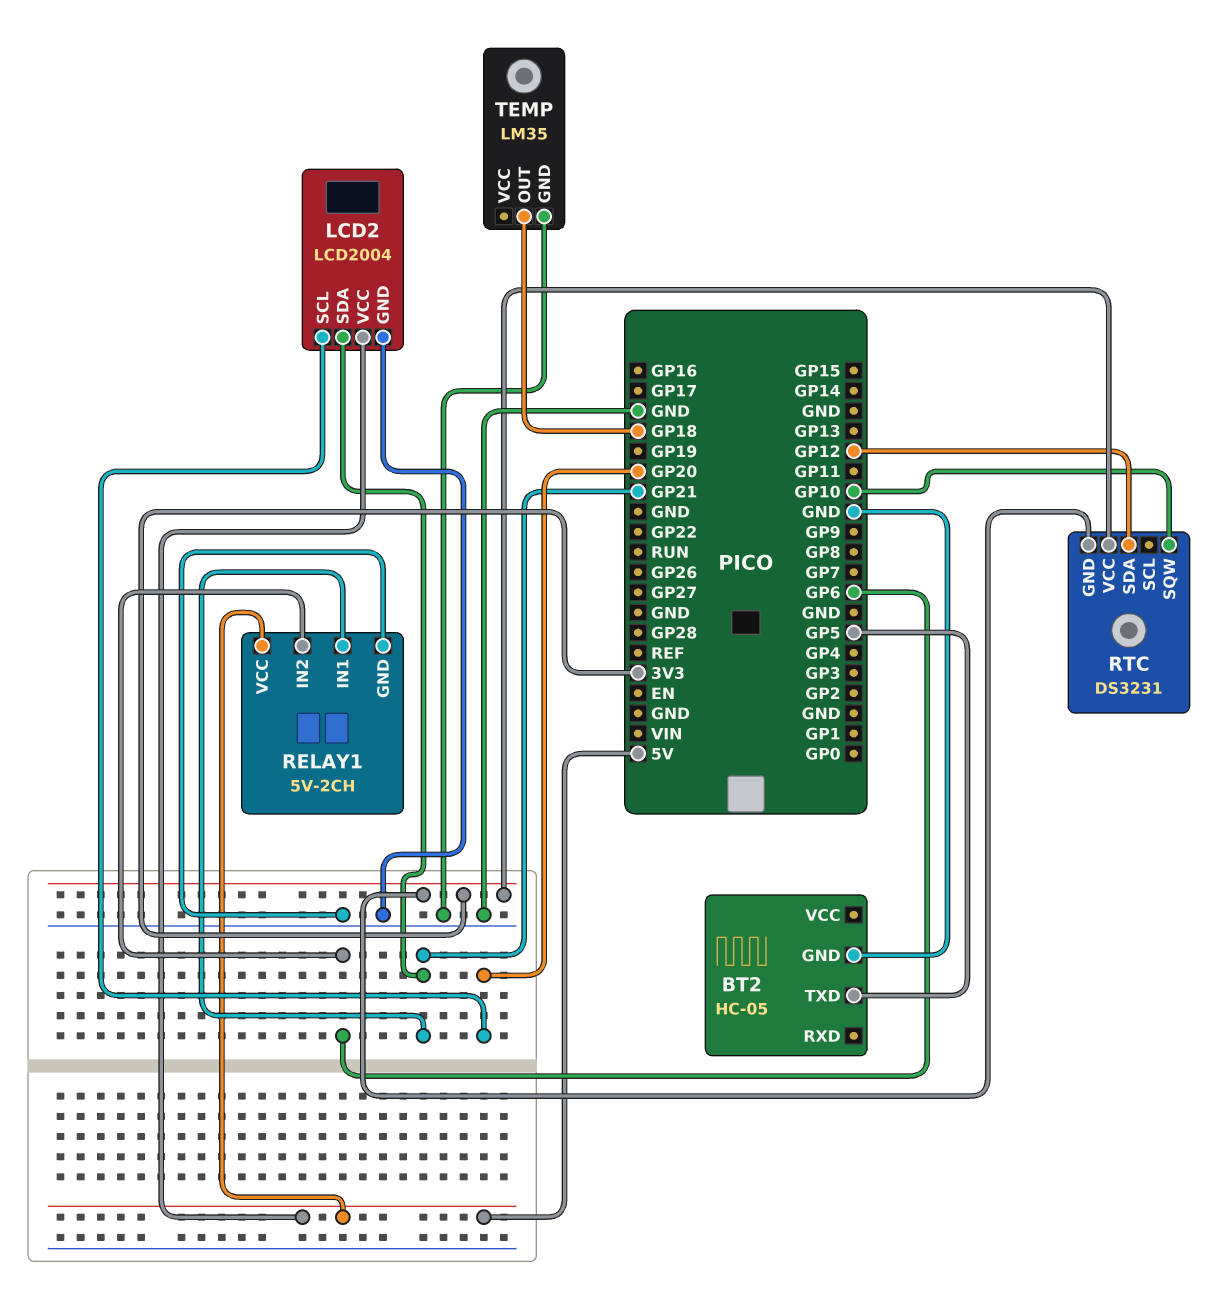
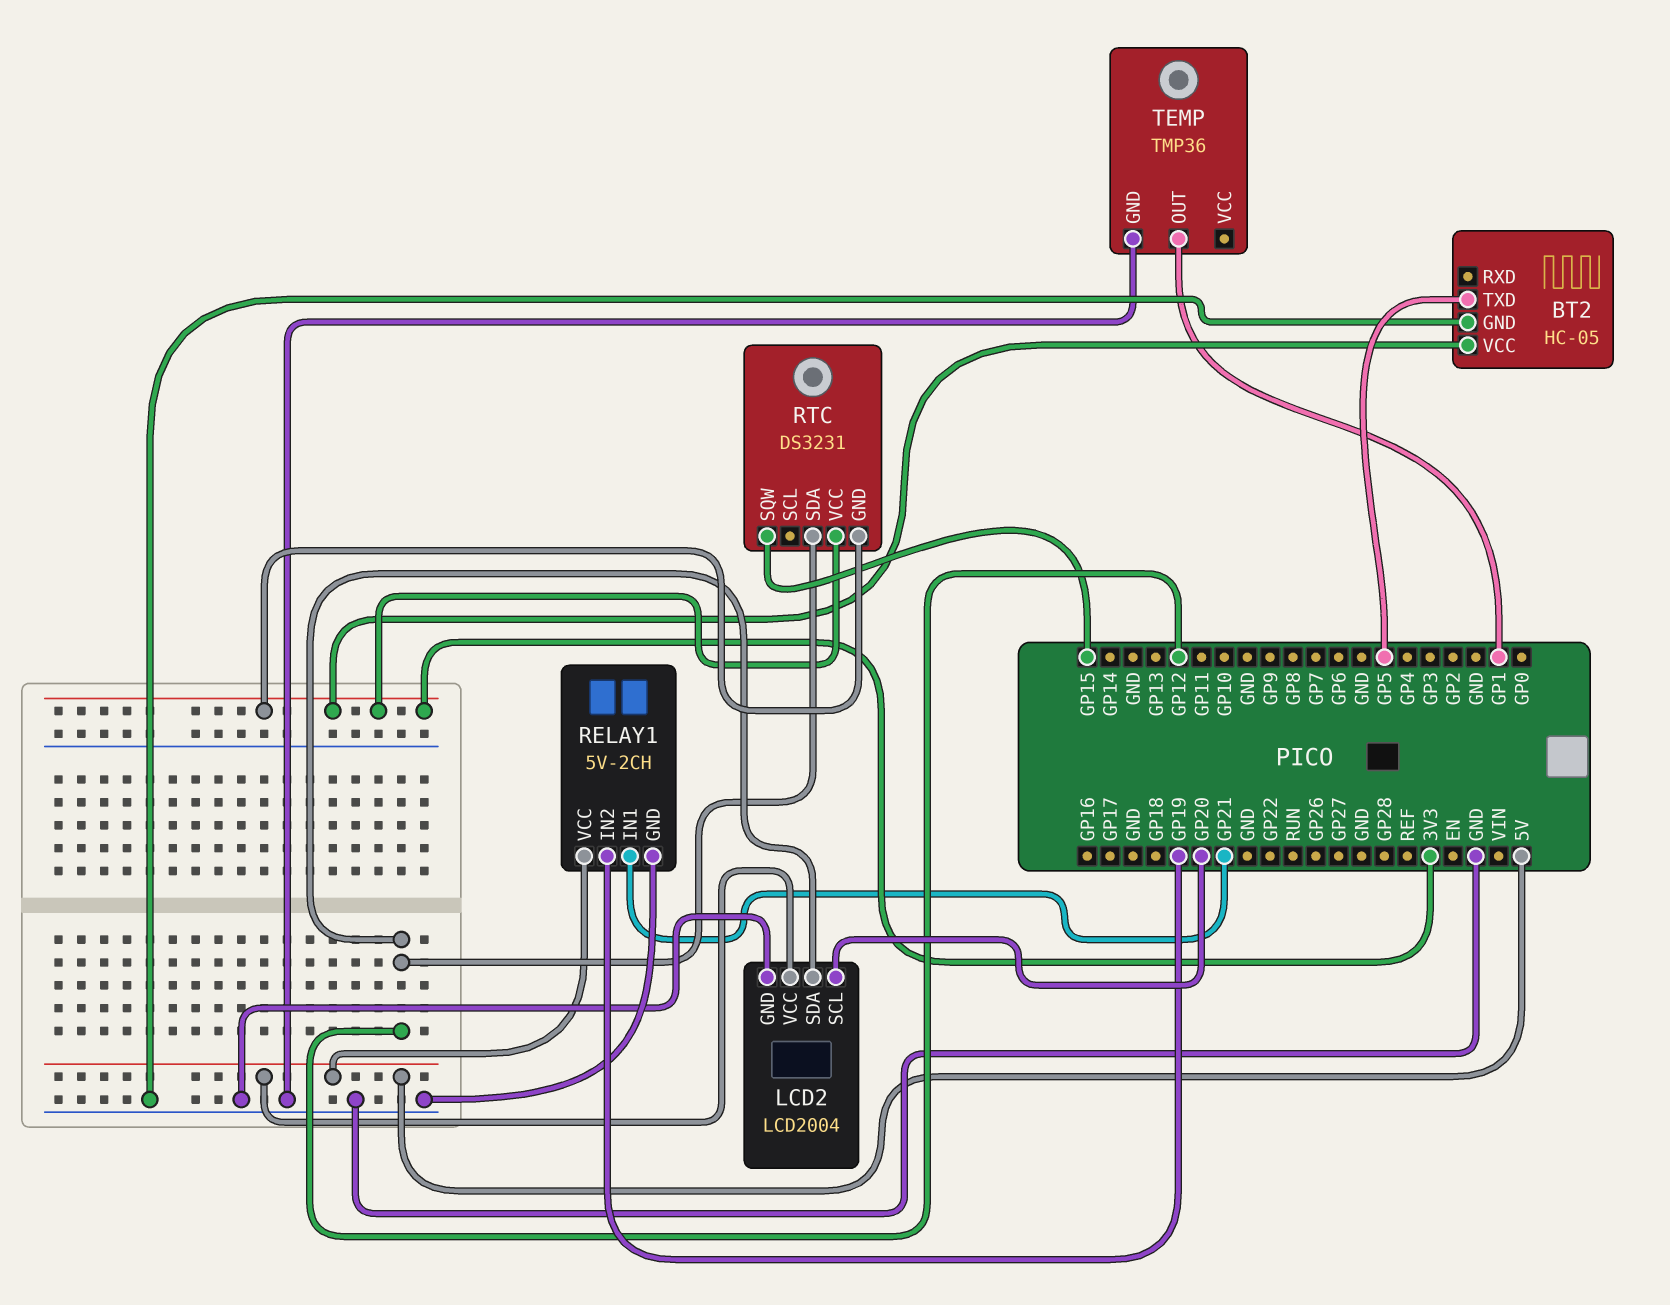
BT2 pin VCC: none -> 3V3
LCD2 pin SDA: GP21 -> GP12
RELAY1 pin IN2: GP6 -> GP19
RTC pin SQW: GP10 -> GP15
TEMP: LM35 -> TMP36
TEMP pin OUT: GP18 -> GP1

